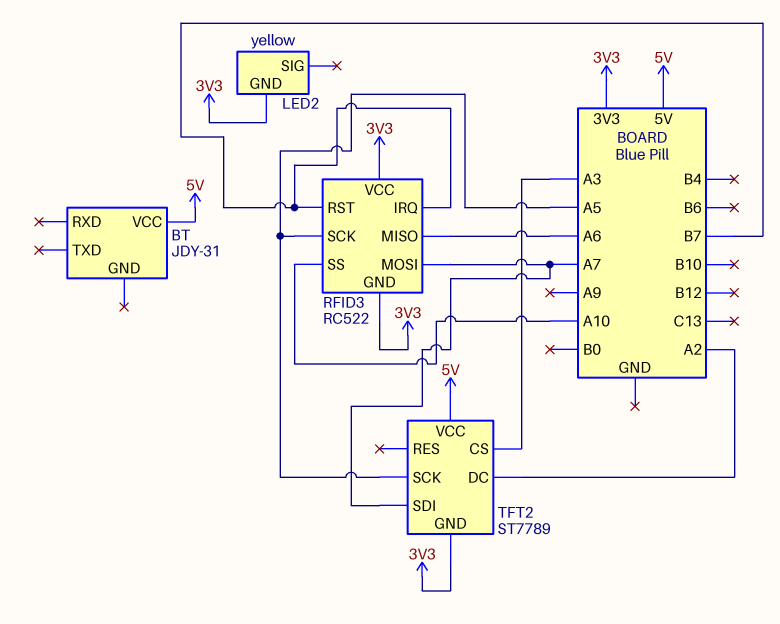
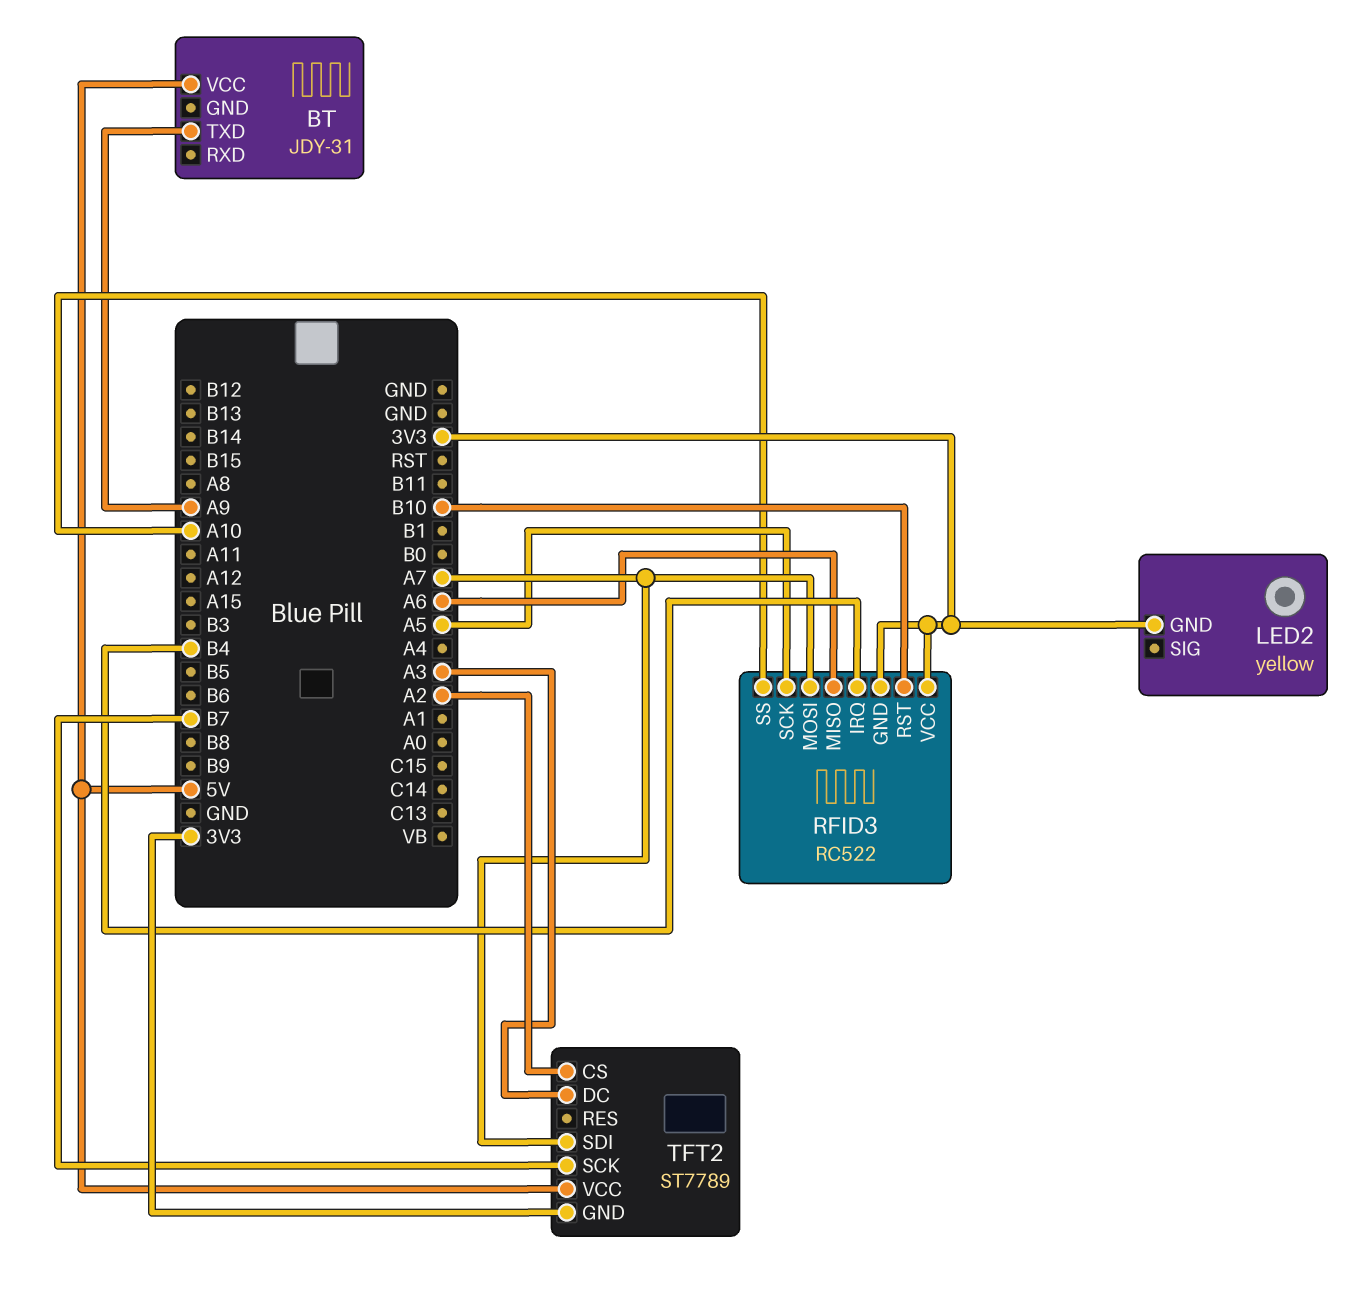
BT pin TXD: none -> A9
RFID3 pin IRQ: B7 -> B4
RFID3 pin RST: B7 -> B10
TFT2 pin CS: A3 -> A2
TFT2 pin DC: A2 -> A3
TFT2 pin SCK: A5 -> B7

